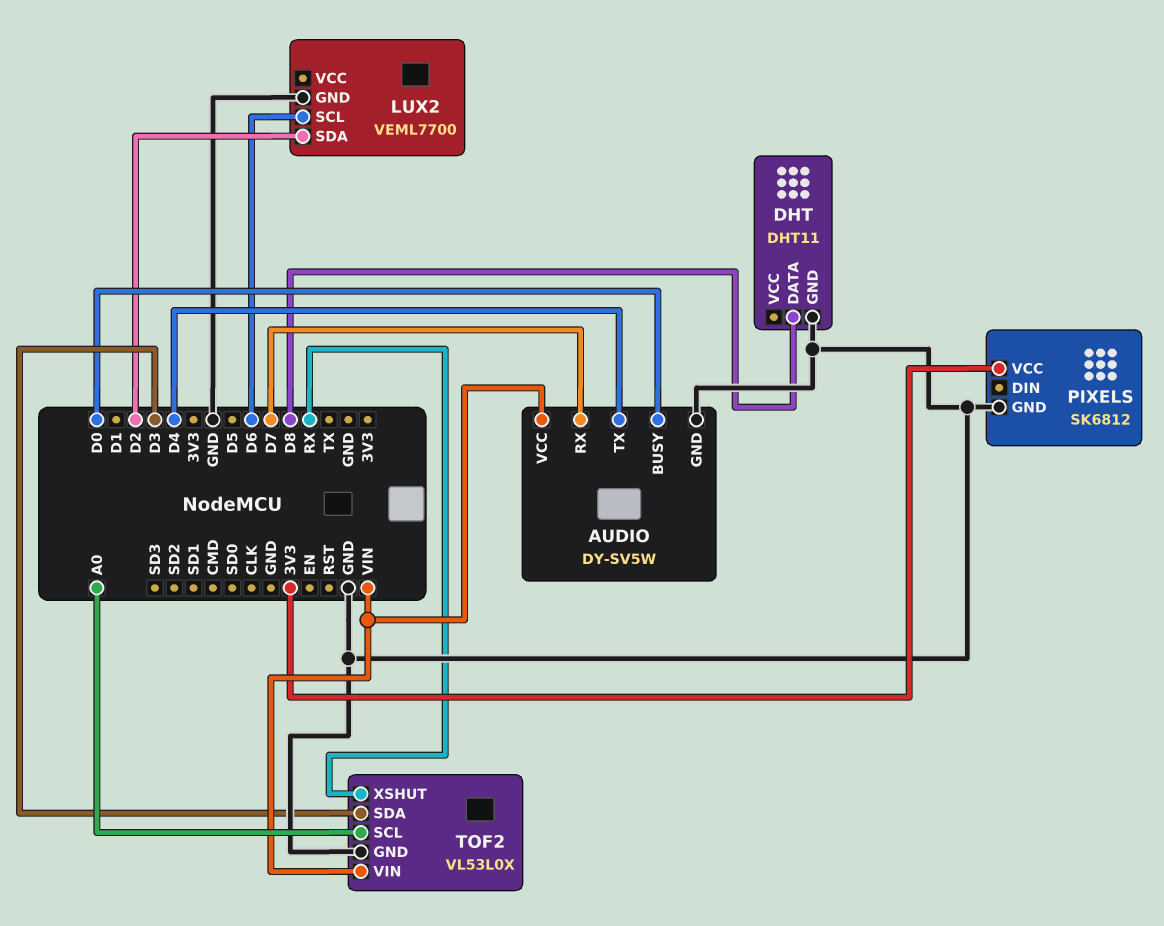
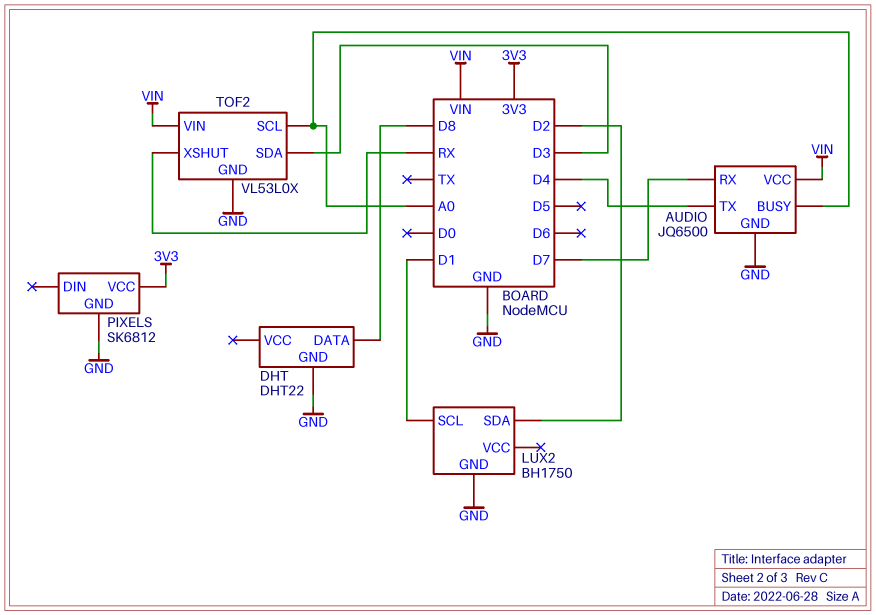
AUDIO: DY-SV5W -> JQ6500
AUDIO pin BUSY: D0 -> A0
DHT: DHT11 -> DHT22
LUX2: VEML7700 -> BH1750
LUX2 pin SCL: D6 -> D1

